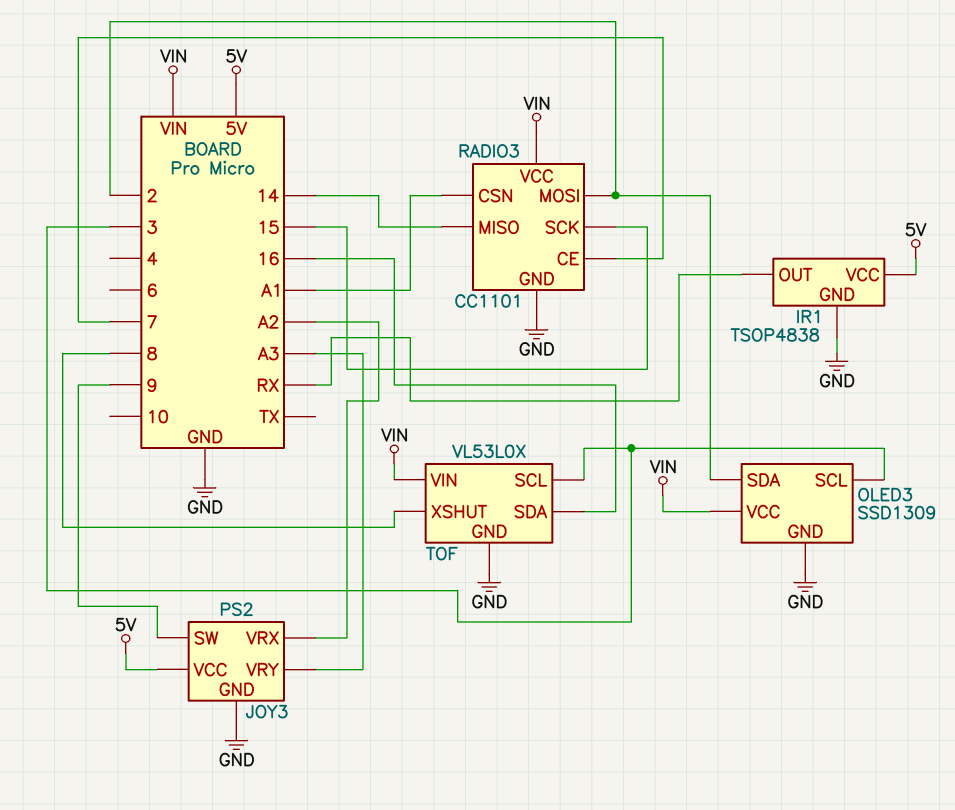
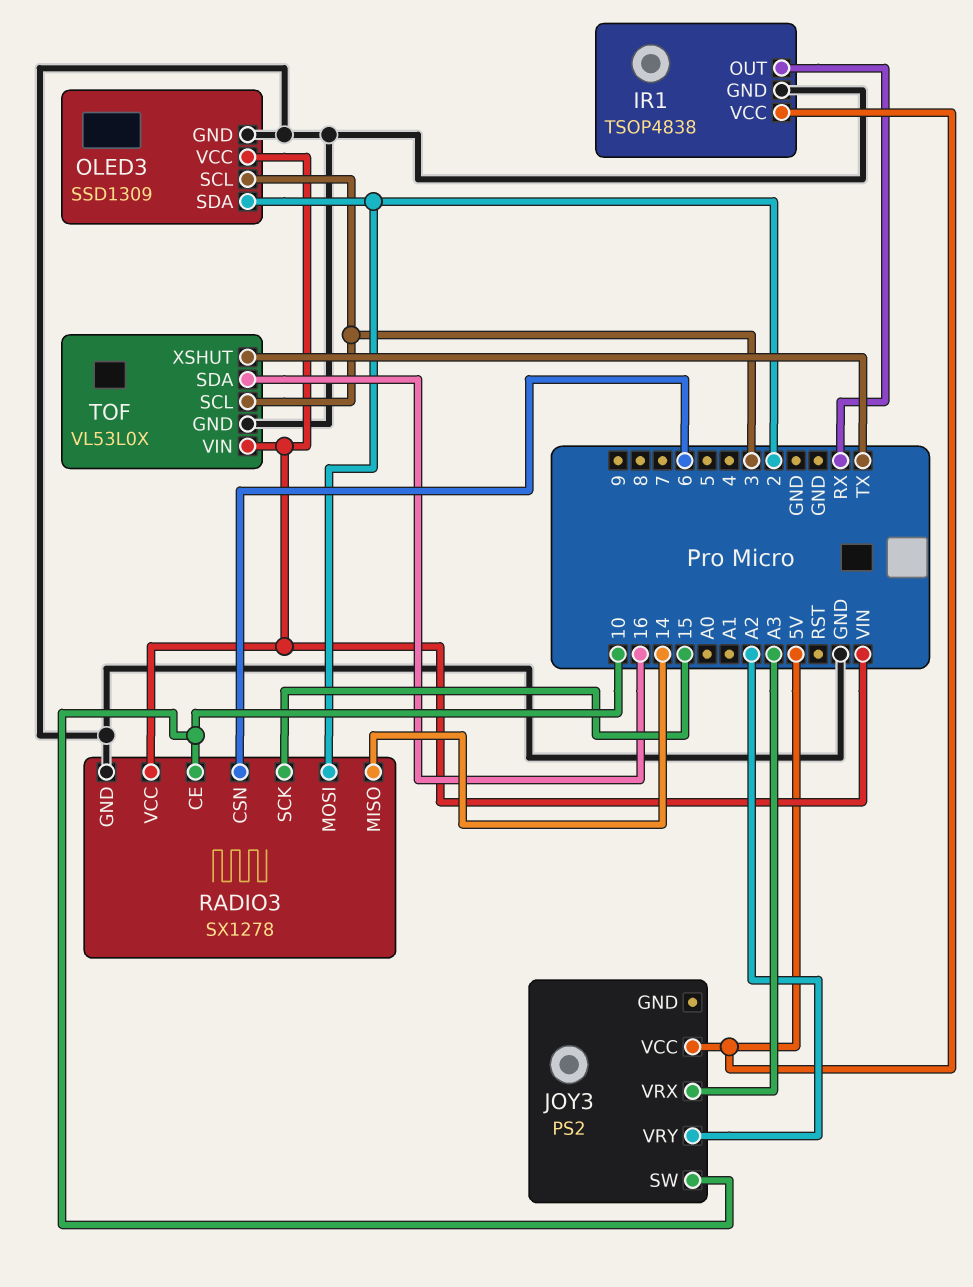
JOY3 pin GND: GND -> none
JOY3 pin SW: 9 -> 10
JOY3 pin VRX: A2 -> A3
JOY3 pin VRY: A3 -> A2
RADIO3: CC1101 -> SX1278
RADIO3 pin CE: 7 -> 10
RADIO3 pin CSN: A1 -> 6
TOF pin XSHUT: 8 -> TX

